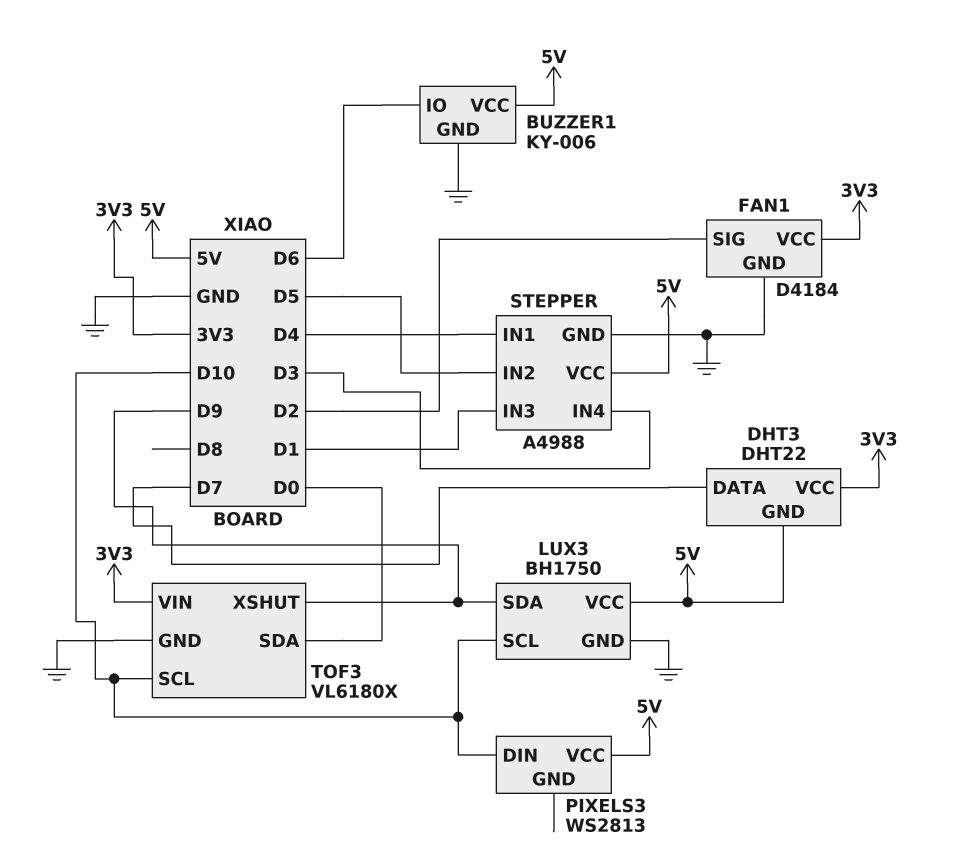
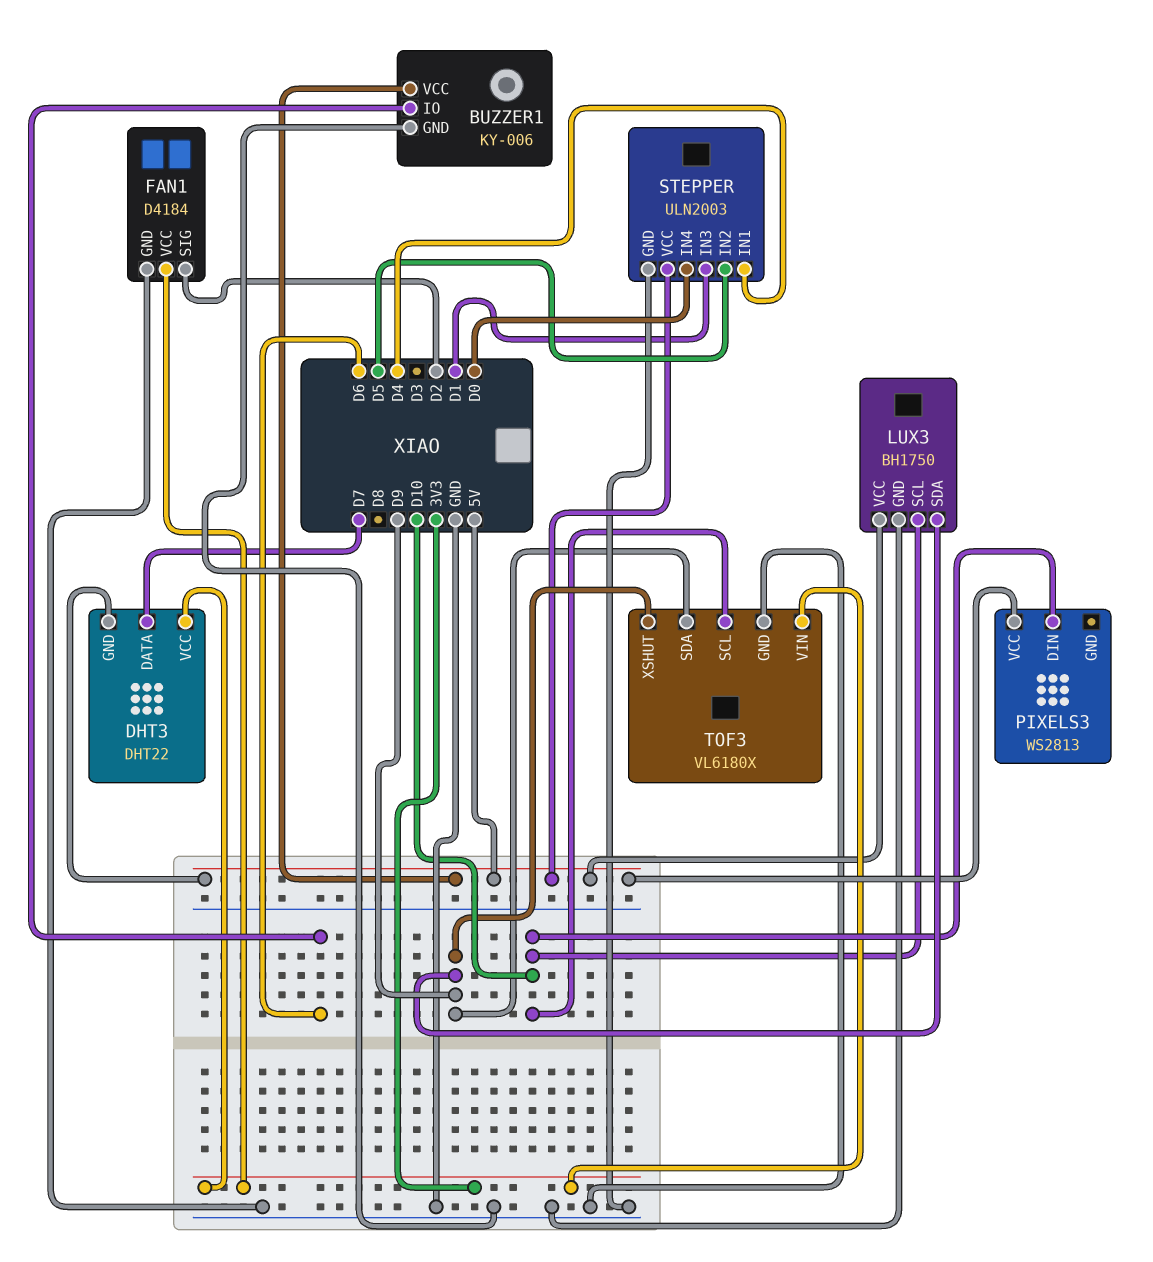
STEPPER: A4988 -> ULN2003
STEPPER pin IN4: D3 -> D0
TOF3 pin SDA: D0 -> D9

